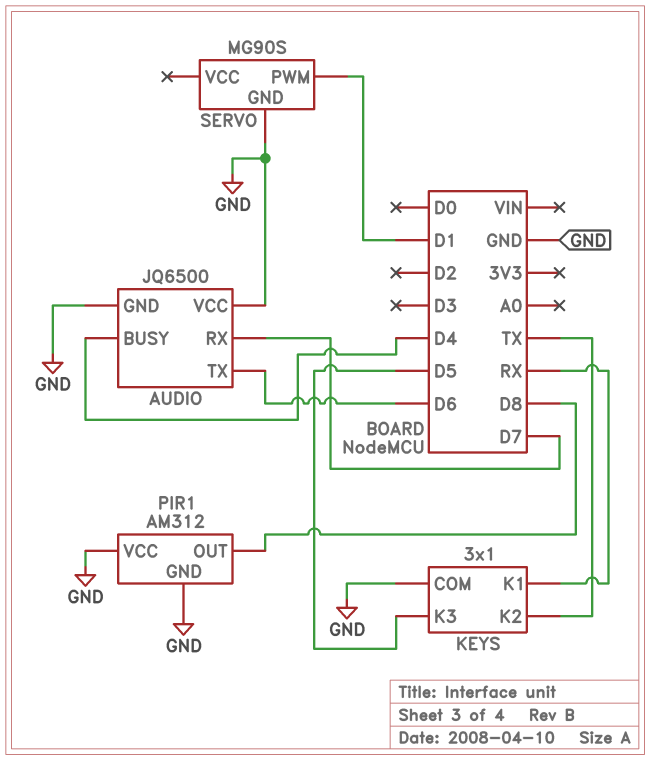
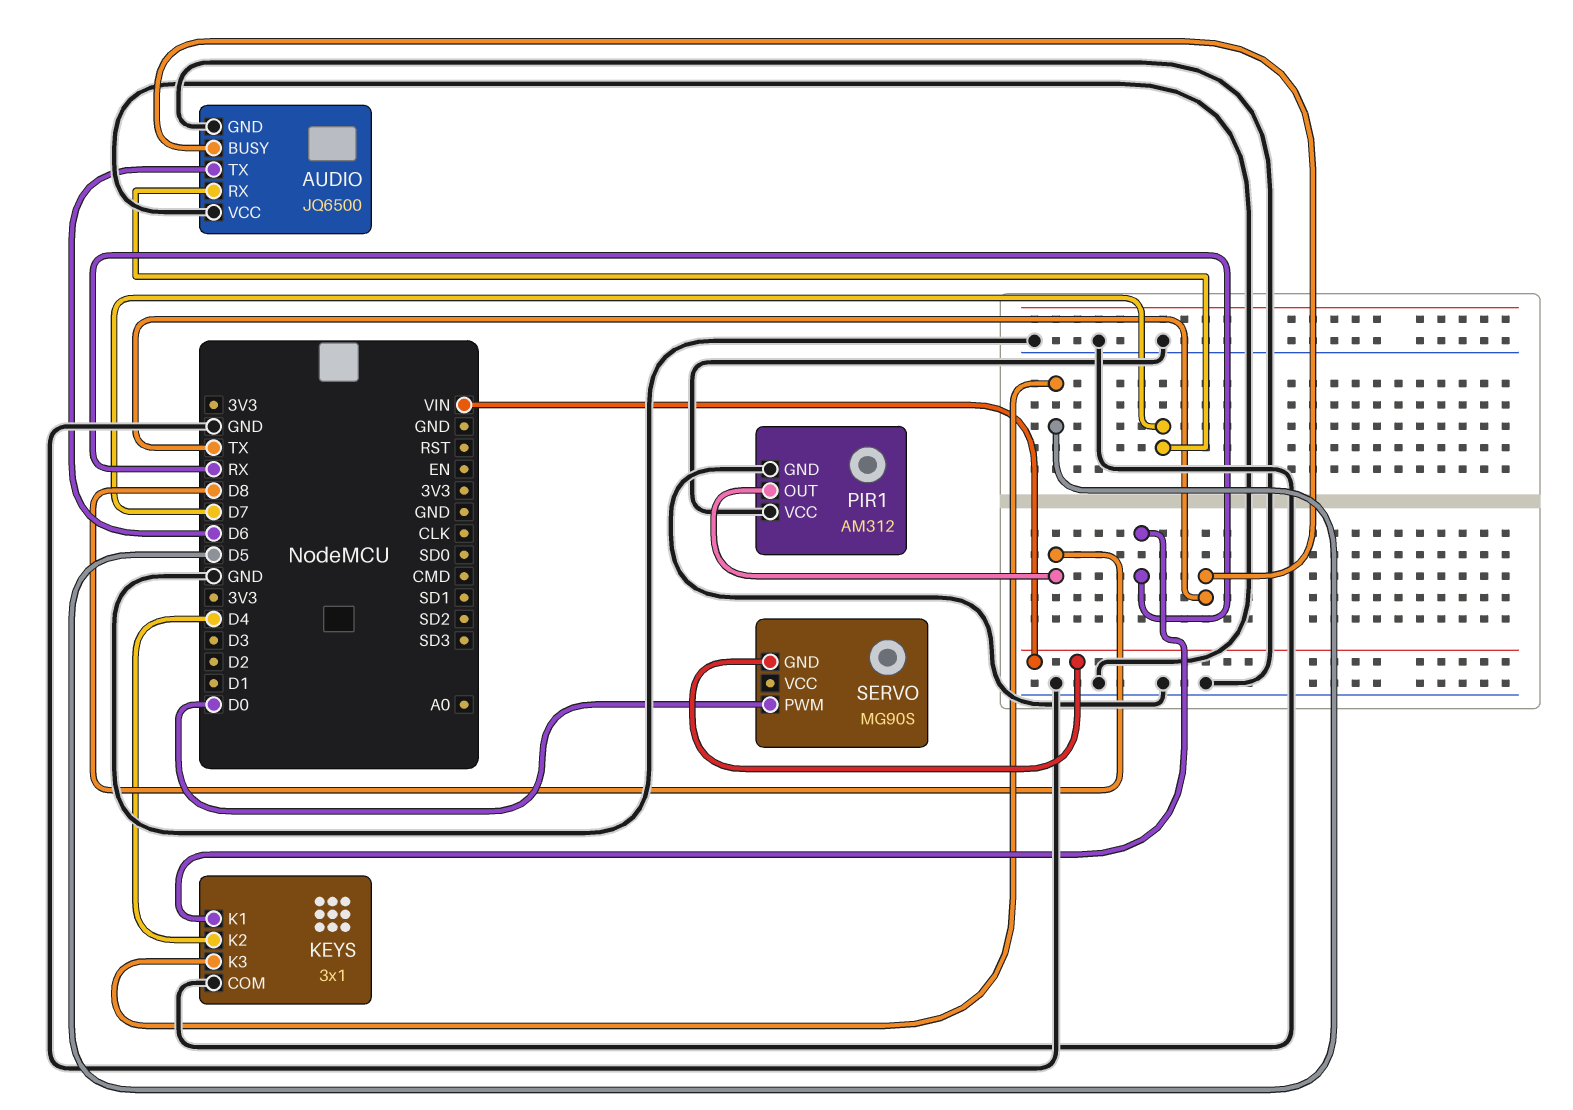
AUDIO pin BUSY: D4 -> TX
KEYS pin K2: TX -> D4
SERVO pin GND: GND -> VIN
SERVO pin PWM: D1 -> D0

